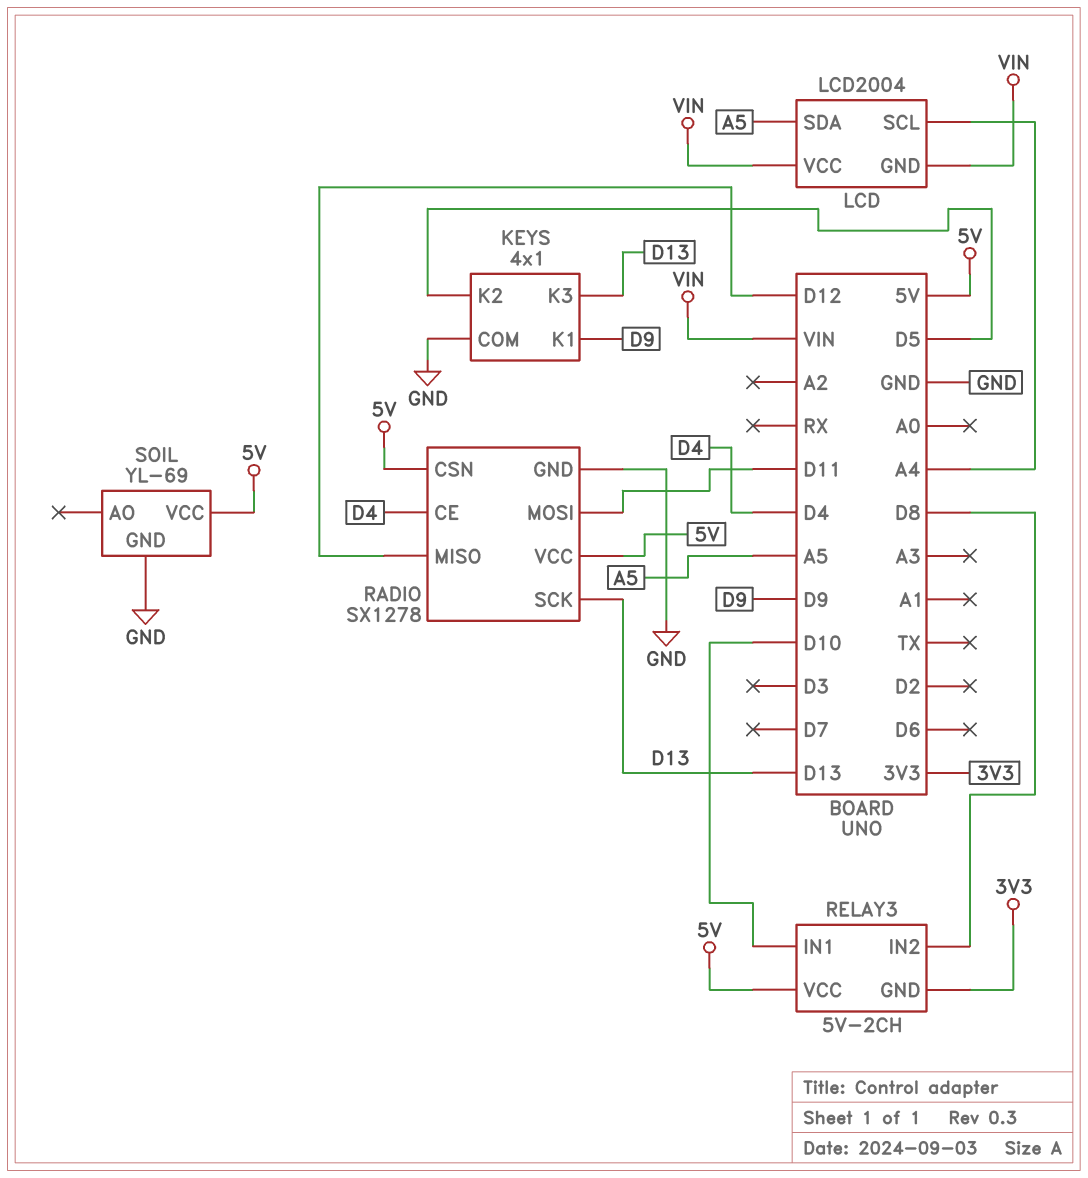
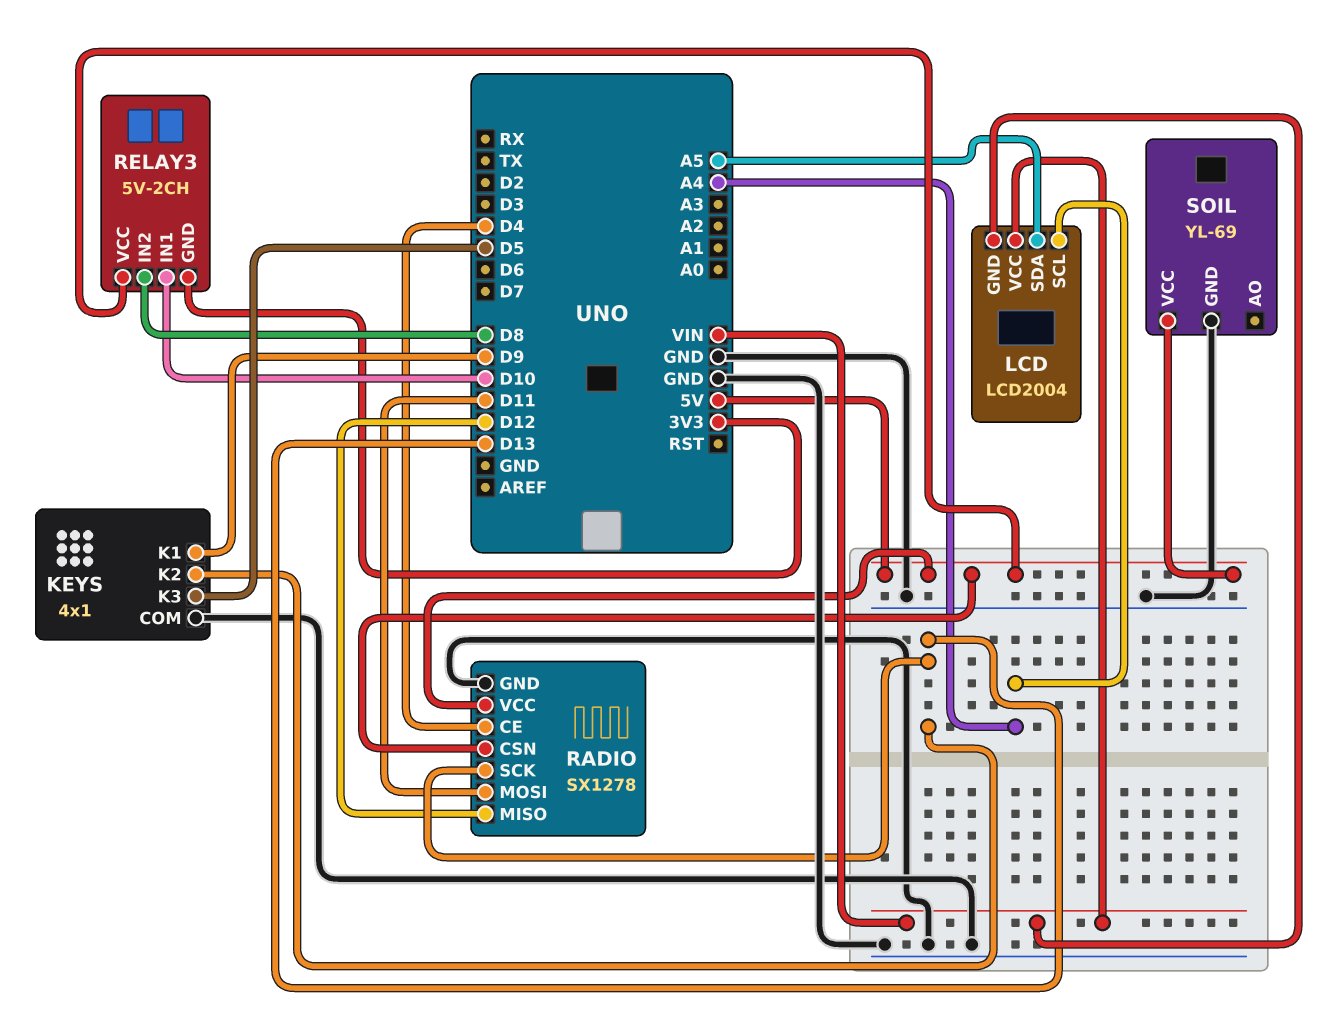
KEYS pin K2: D5 -> D13
KEYS pin K3: D13 -> D5

